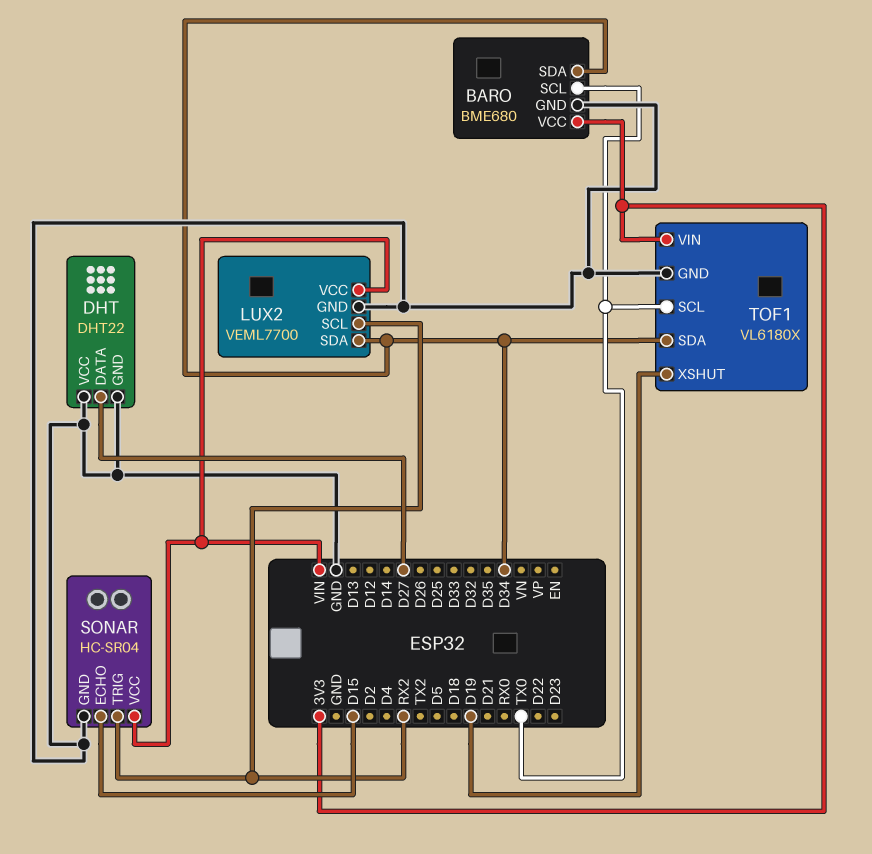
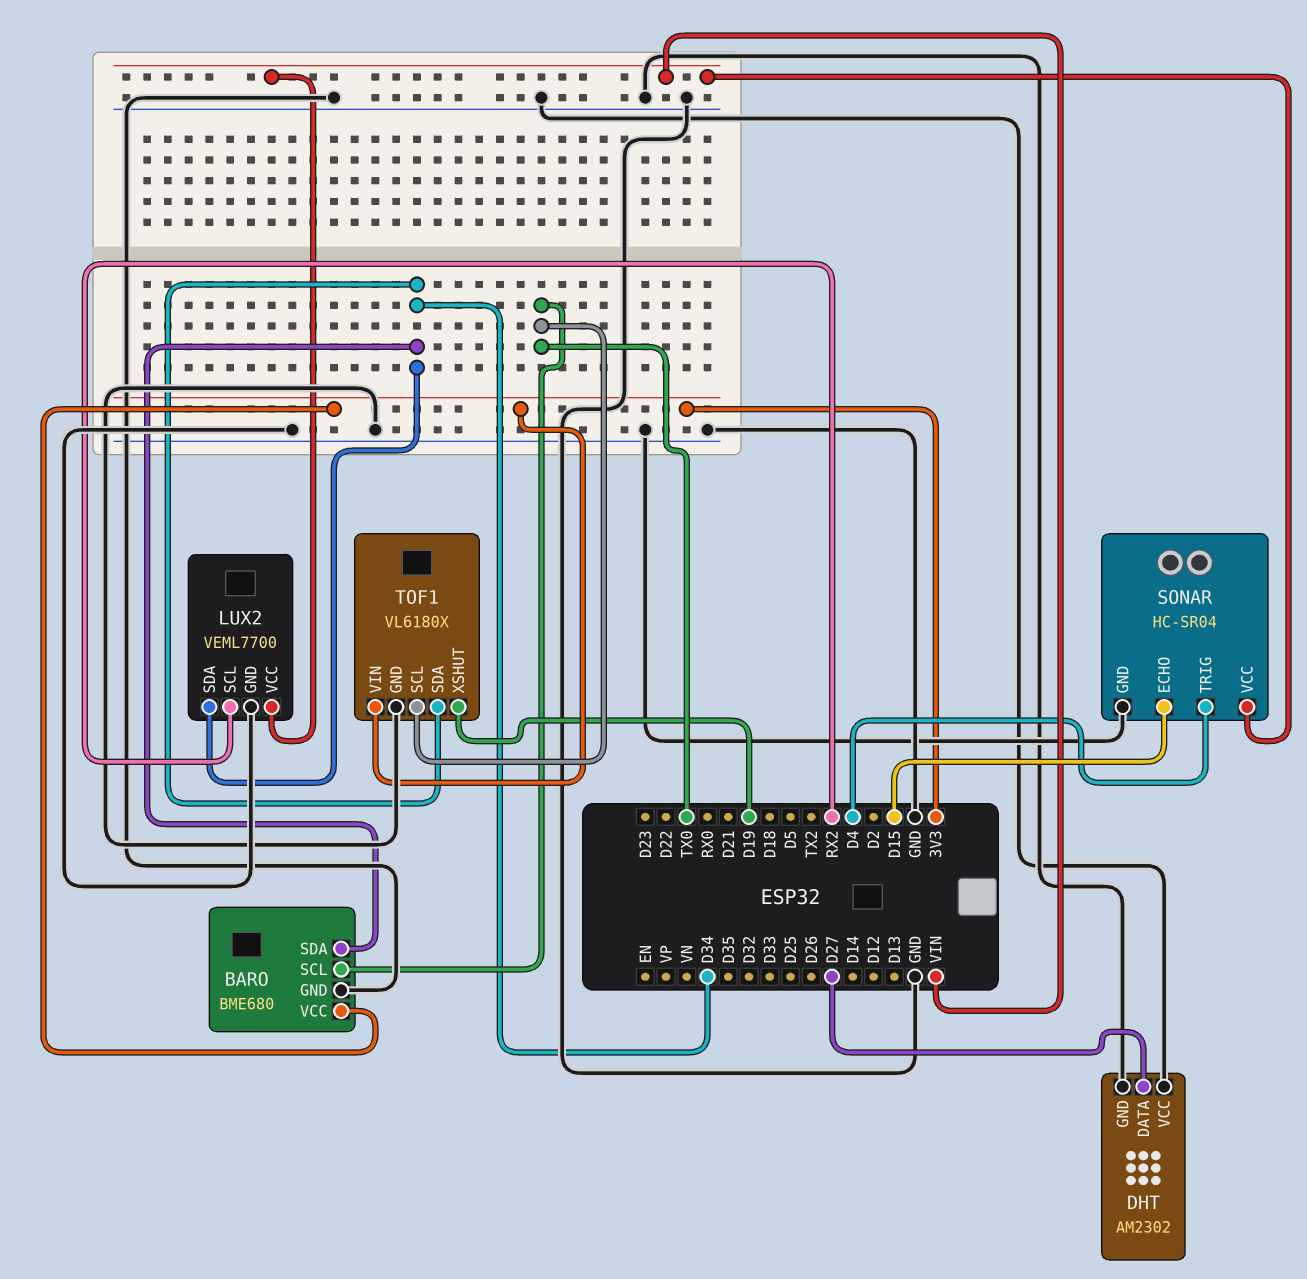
DHT: DHT22 -> AM2302
SONAR pin TRIG: RX2 -> D4

